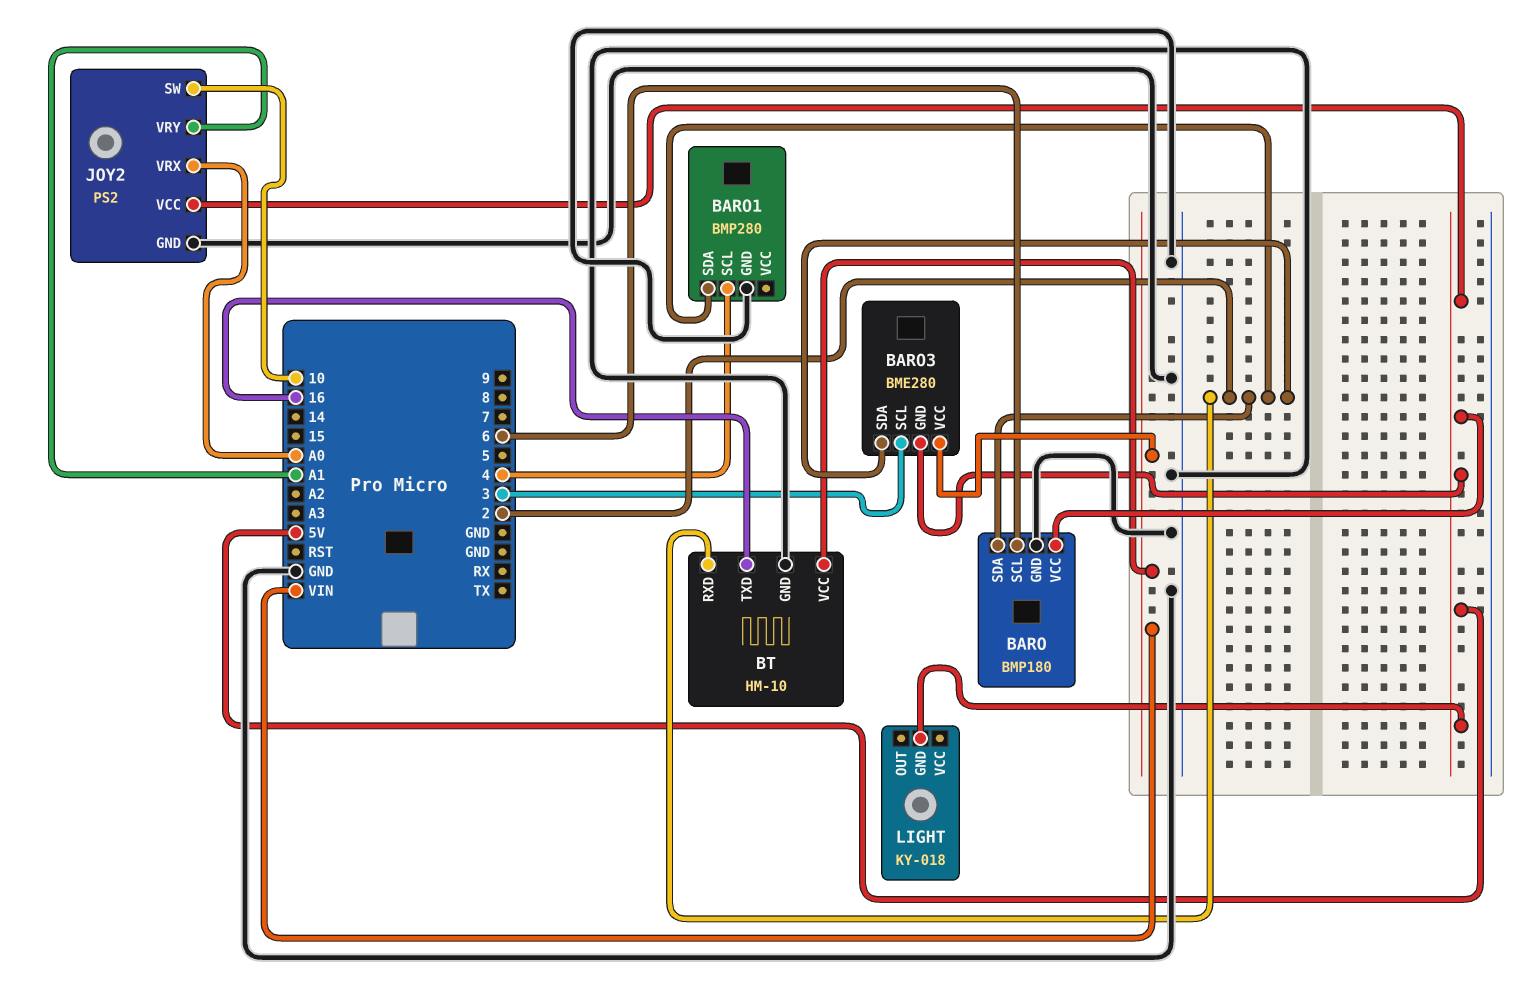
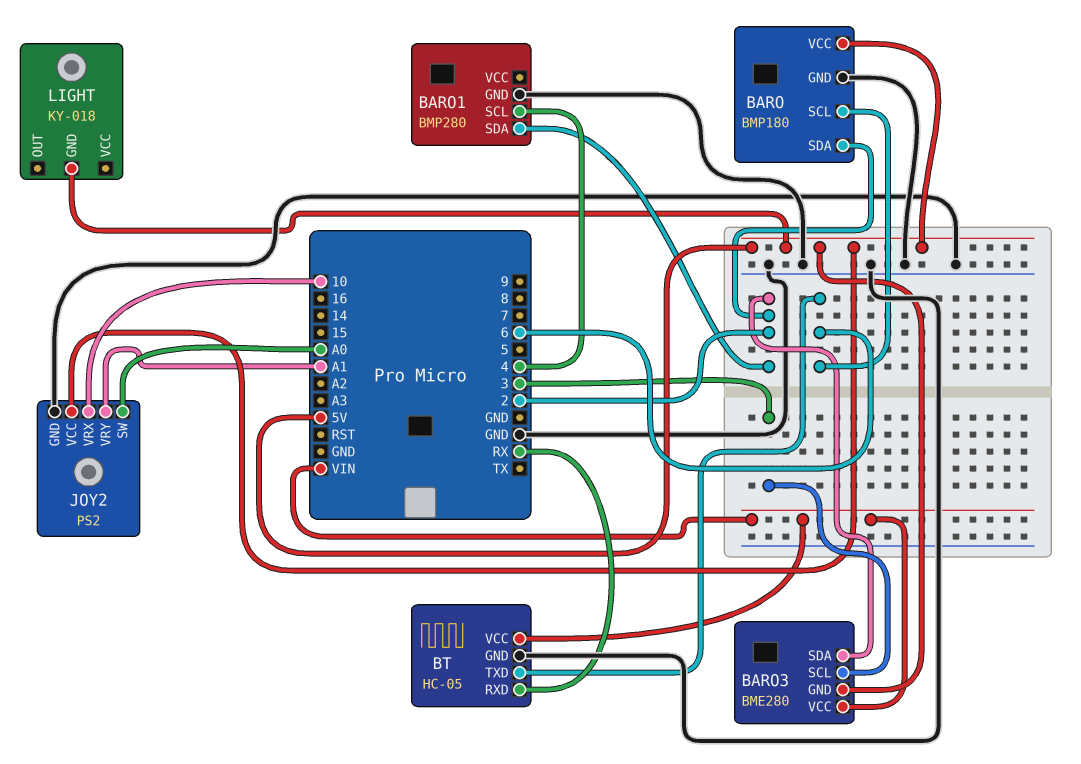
BT: HM-10 -> HC-05
BT pin RXD: 2 -> RX
BT pin TXD: 16 -> 6
JOY2 pin SW: 10 -> A0
JOY2 pin VRX: A0 -> 10

